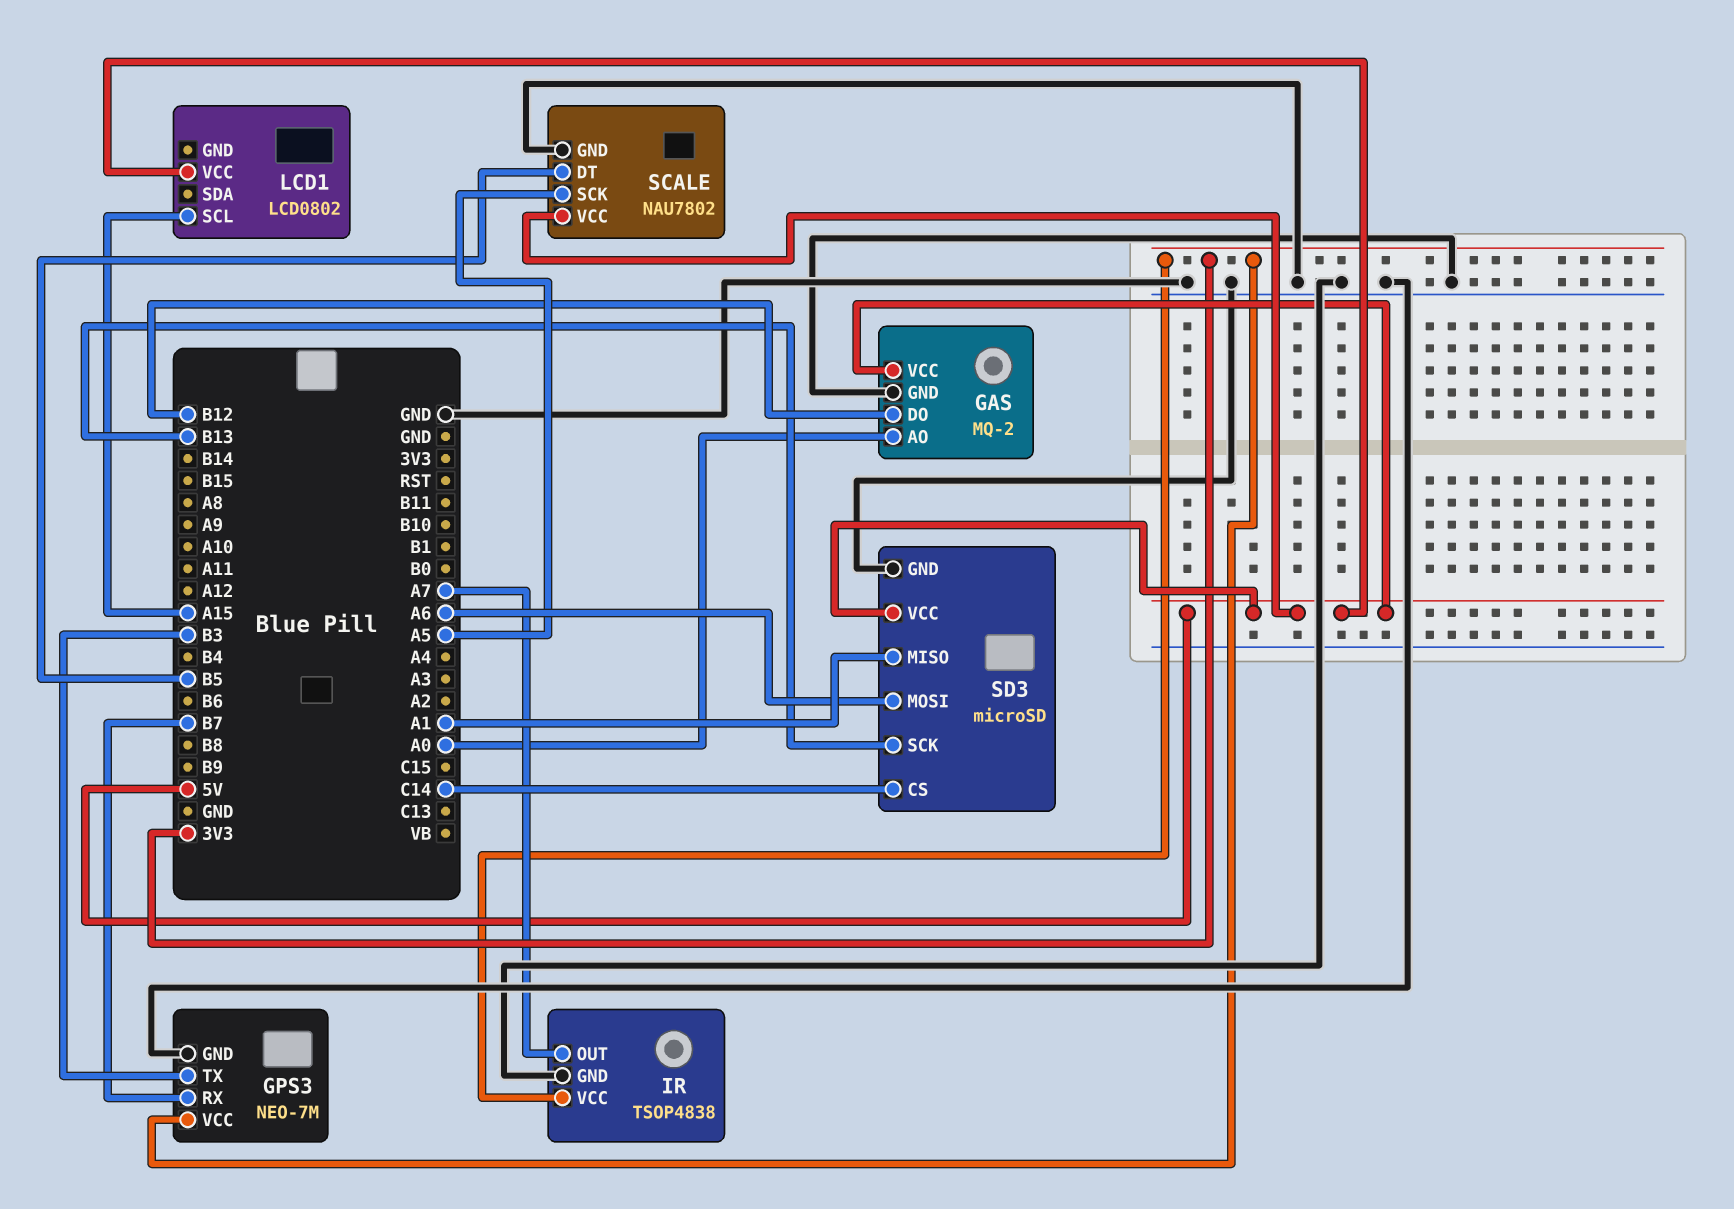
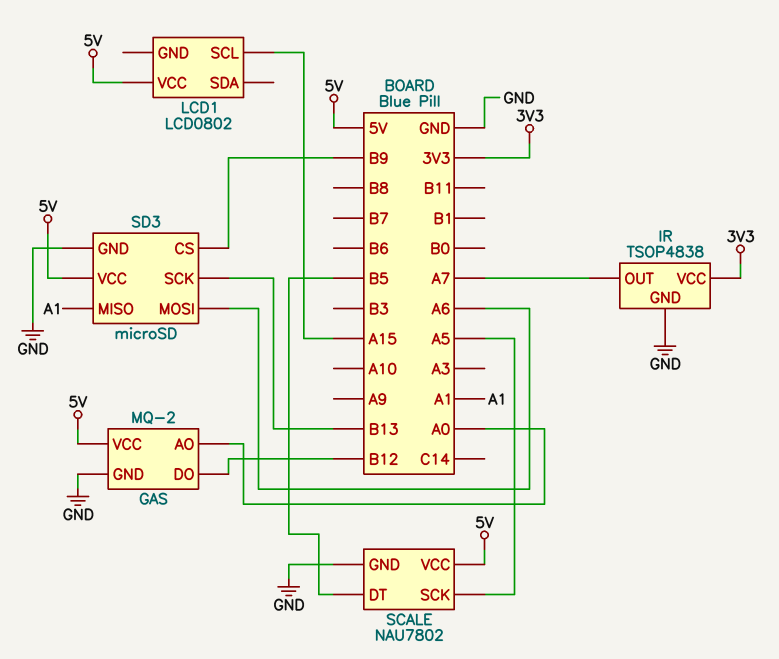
GPS3: NEO-7M -> none
GPS3 pin GND: GND -> none
GPS3 pin RX: B7 -> none
GPS3 pin TX: B3 -> none
GPS3 pin VCC: 3V3 -> none
SD3 pin CS: C14 -> B9

